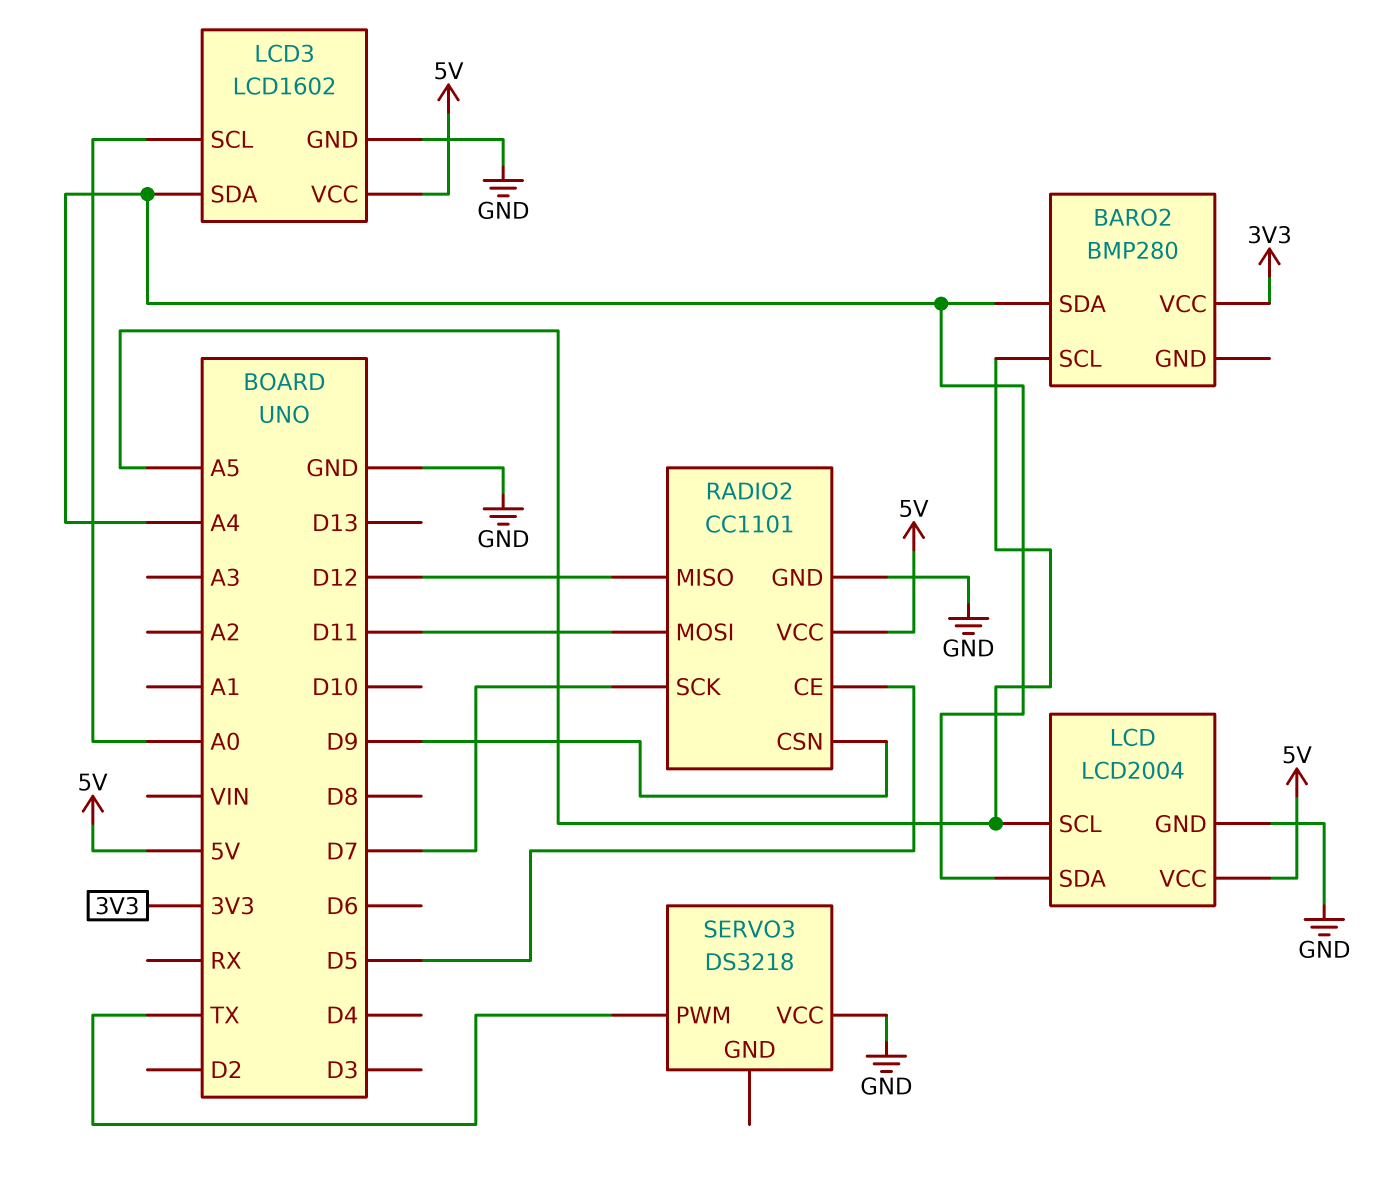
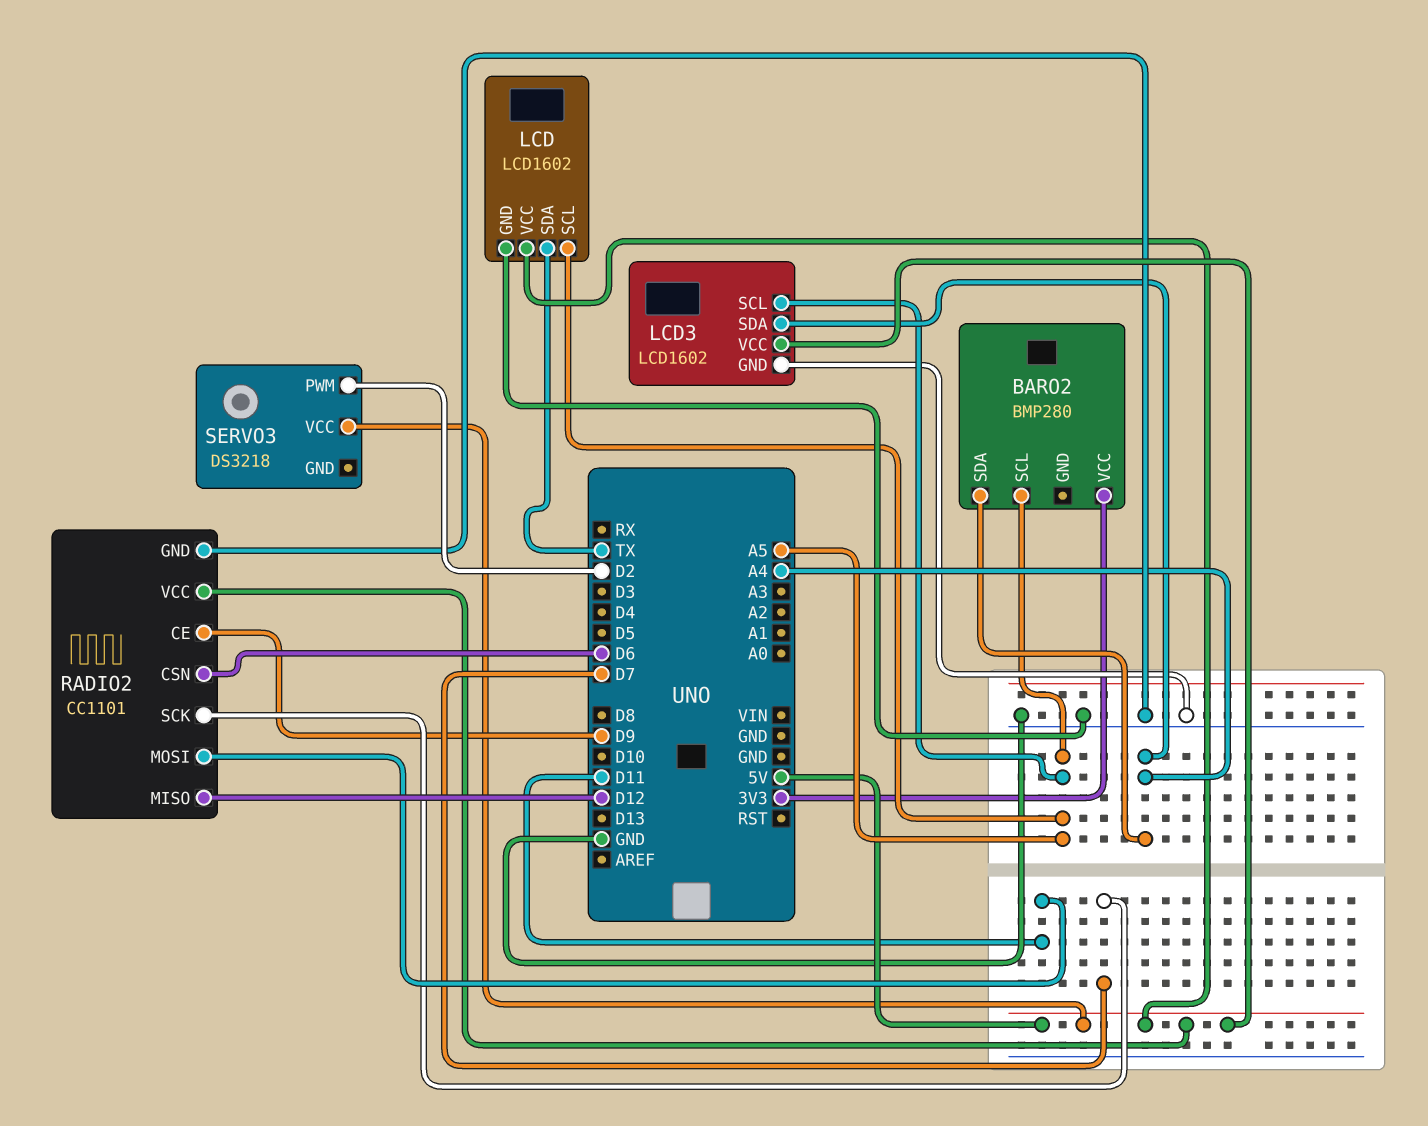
LCD: LCD2004 -> LCD1602
LCD pin SDA: A4 -> TX
LCD3 pin SCL: A0 -> A5
RADIO2 pin CE: D5 -> D9
RADIO2 pin CSN: D9 -> D6
SERVO3 pin PWM: TX -> D2
SERVO3 pin VCC: GND -> 5V

